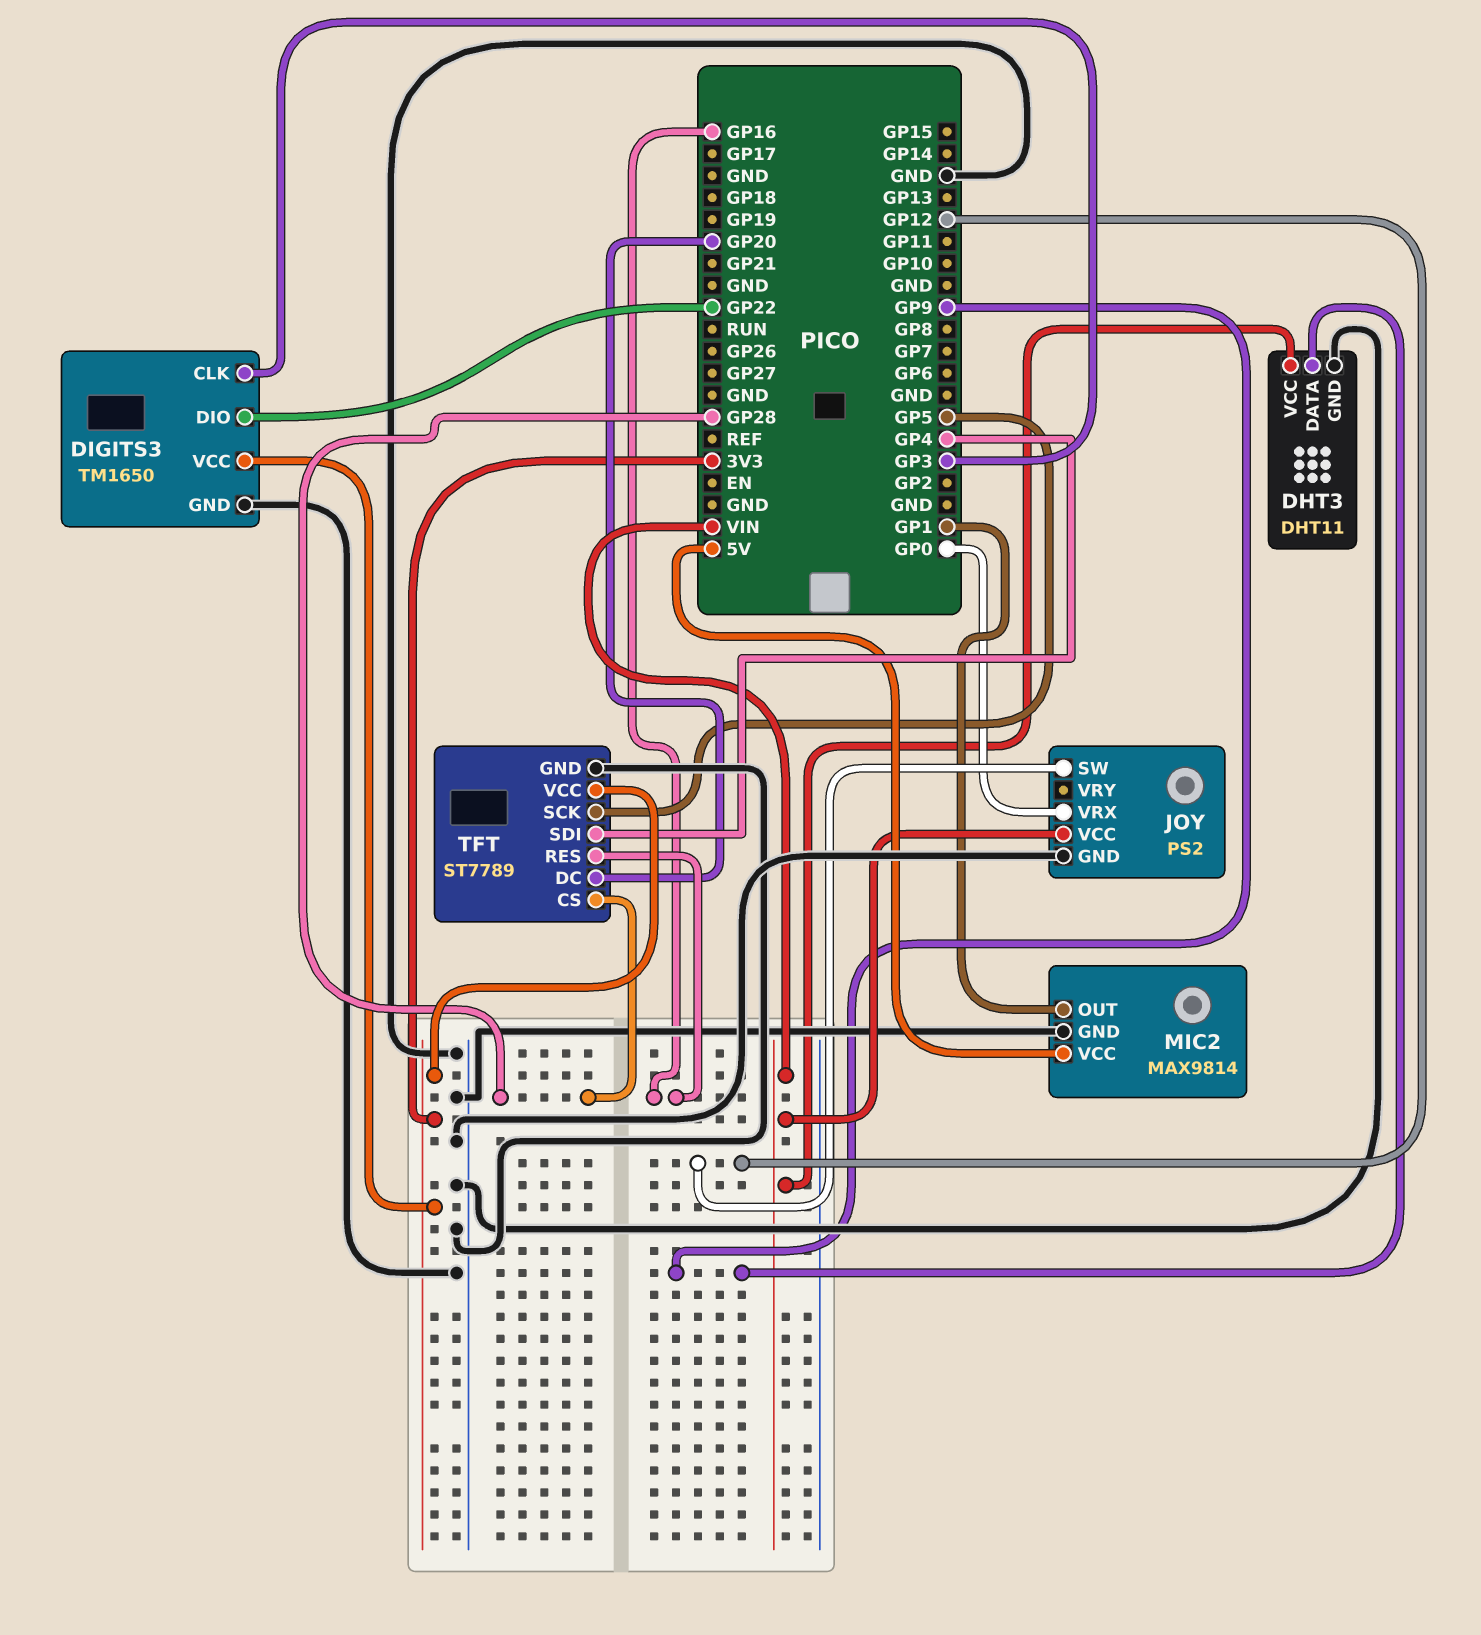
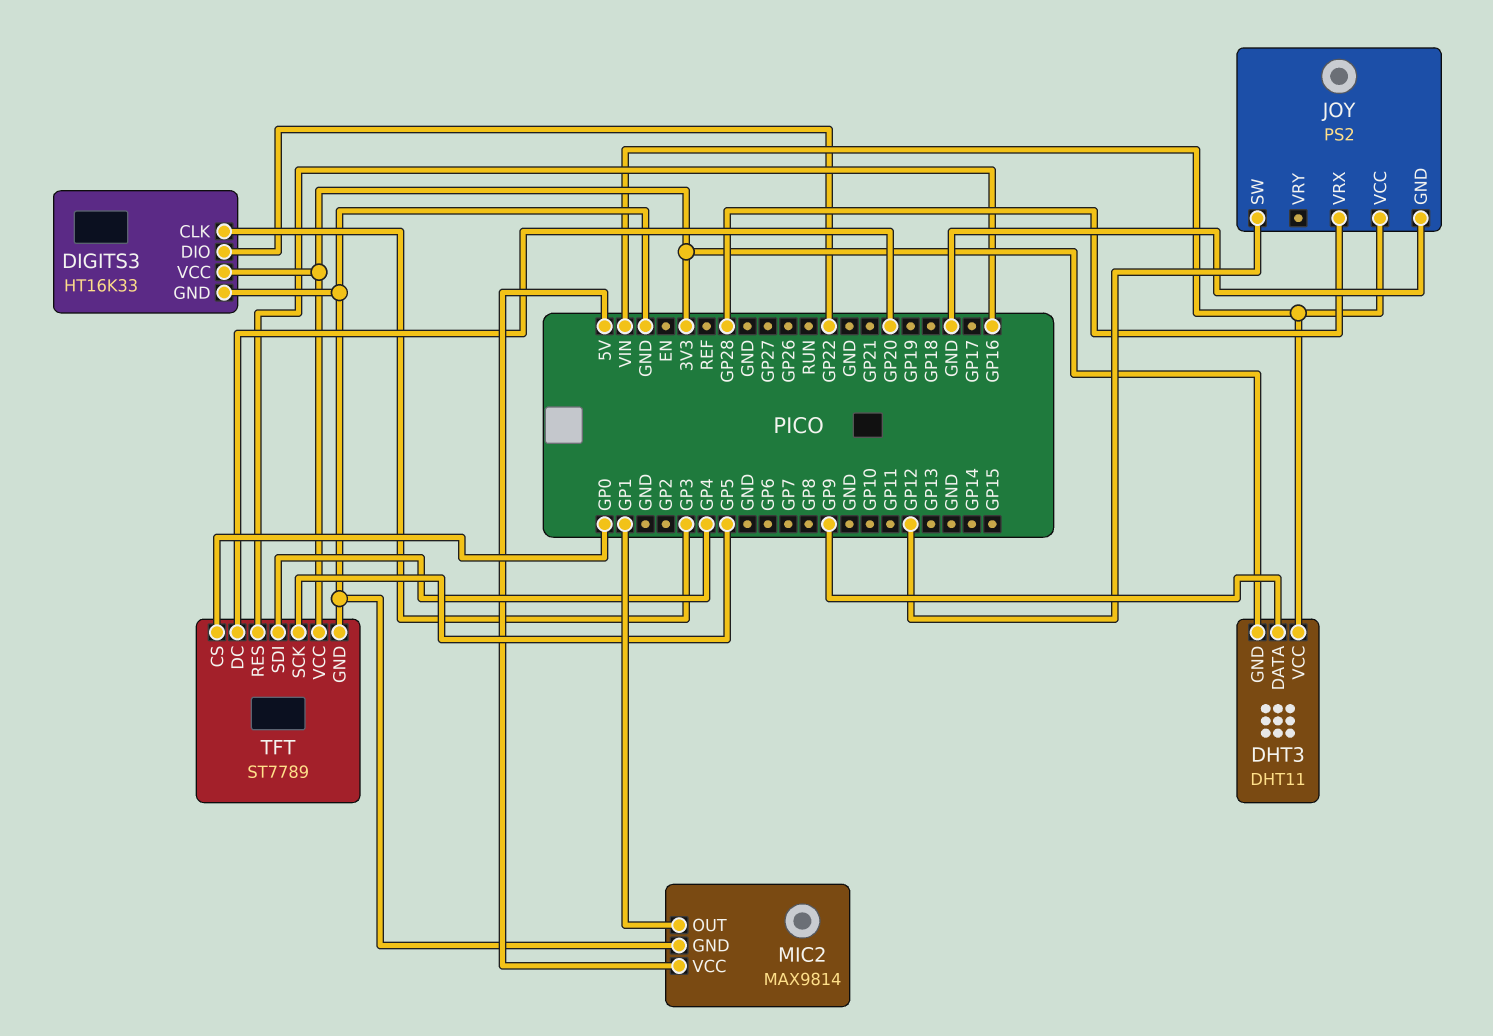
DHT3 pin GND: GND -> 3V3
DIGITS3: TM1650 -> HT16K33
JOY pin VRX: GP0 -> GP28
TFT pin CS: GP28 -> GP0

